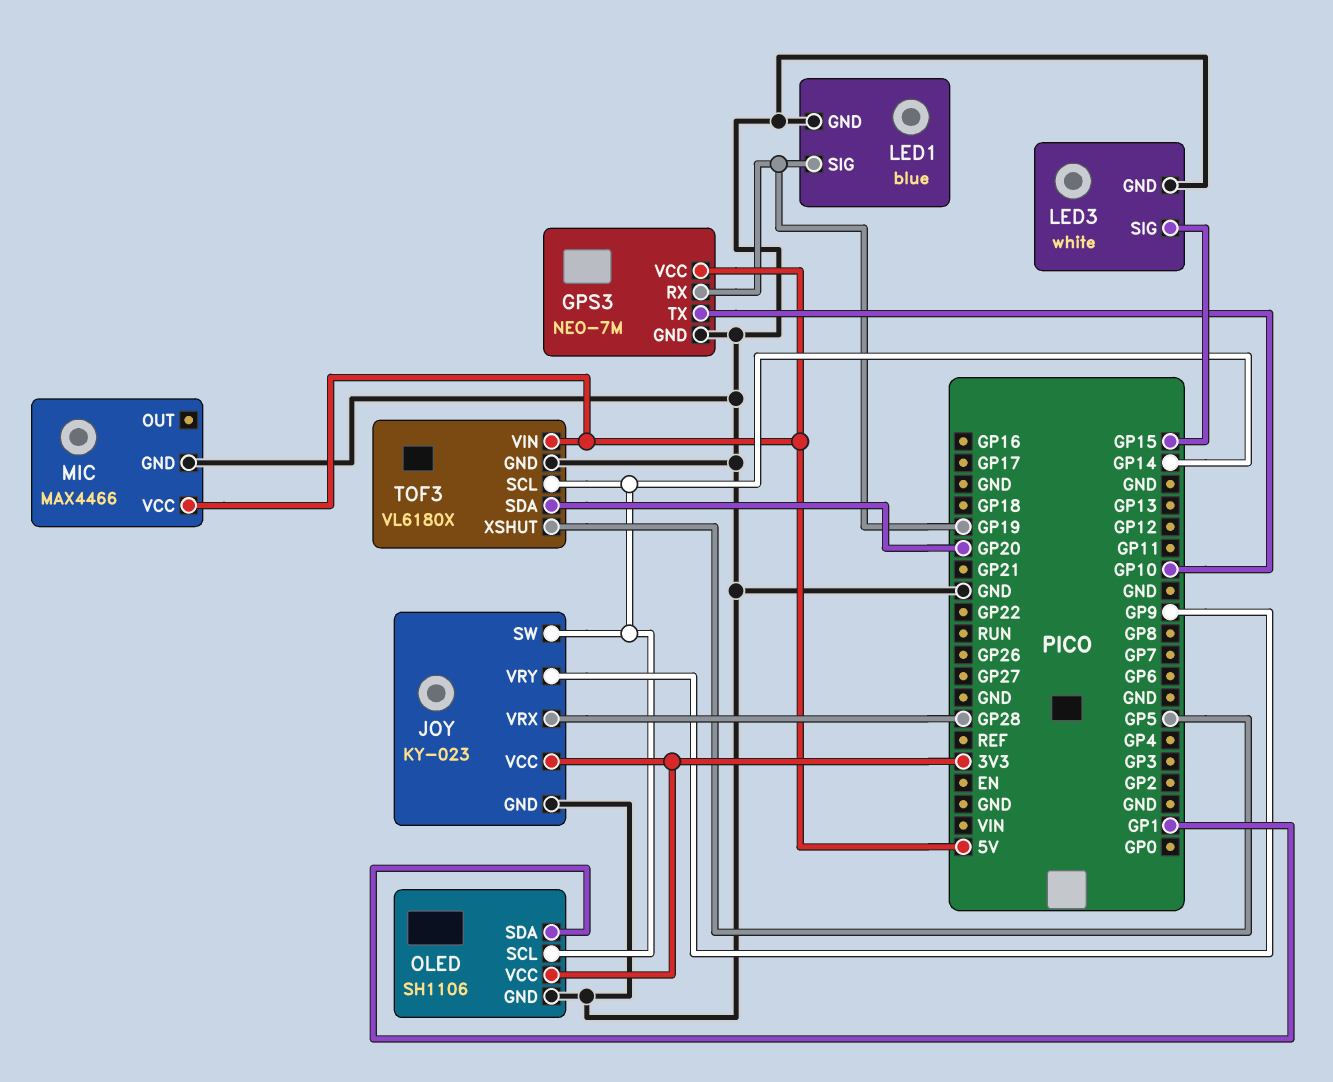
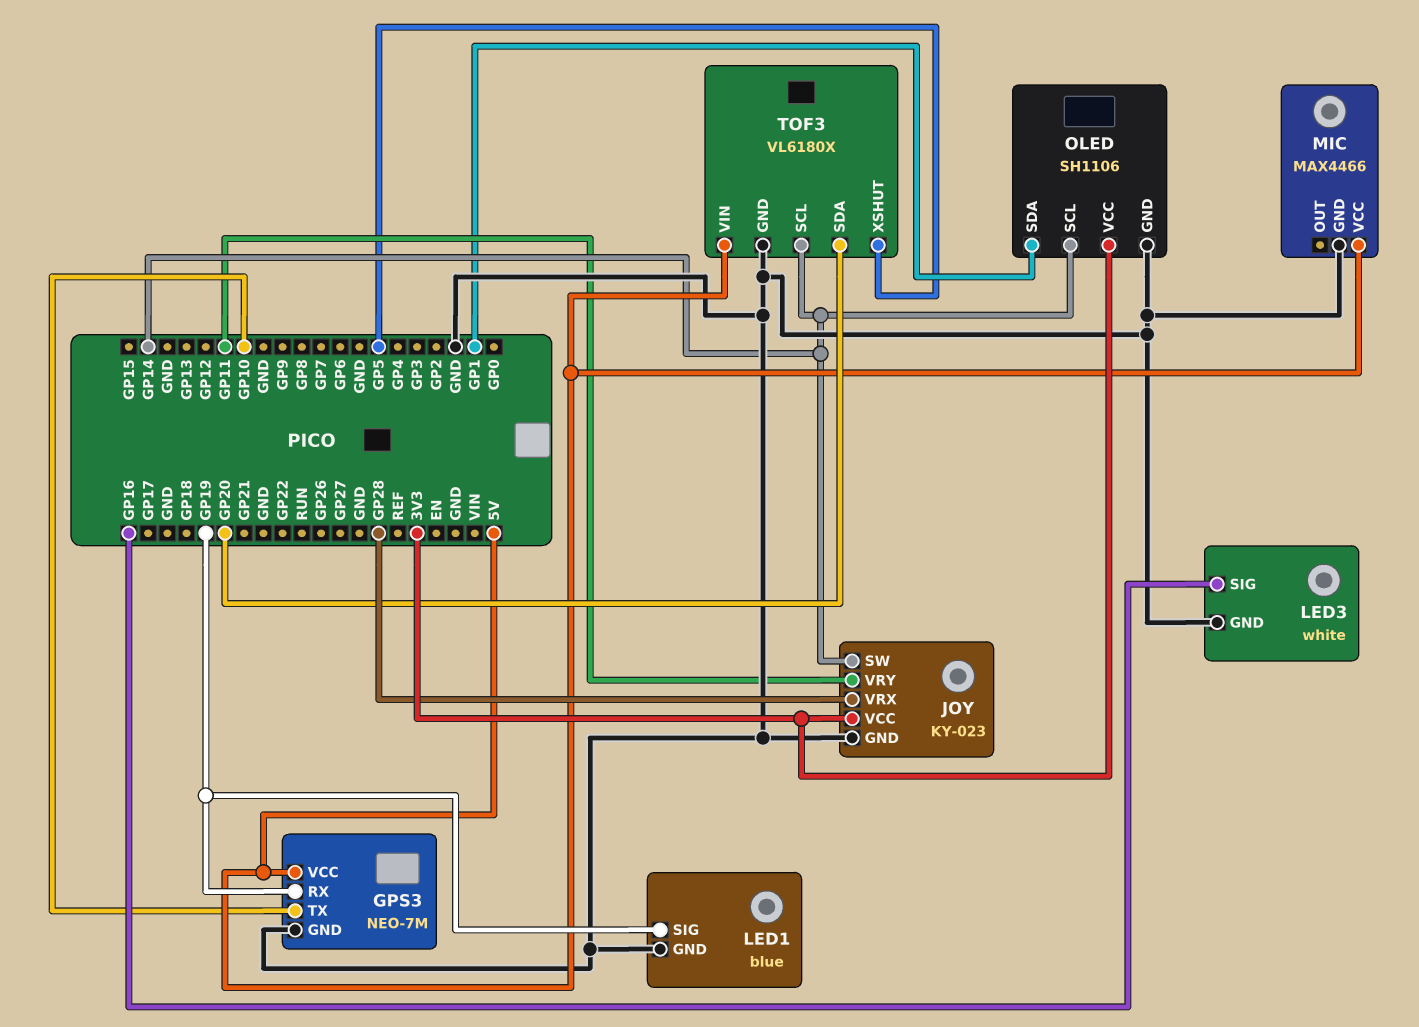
JOY pin VRY: GP9 -> GP11
LED3 pin SIG: GP15 -> GP16

